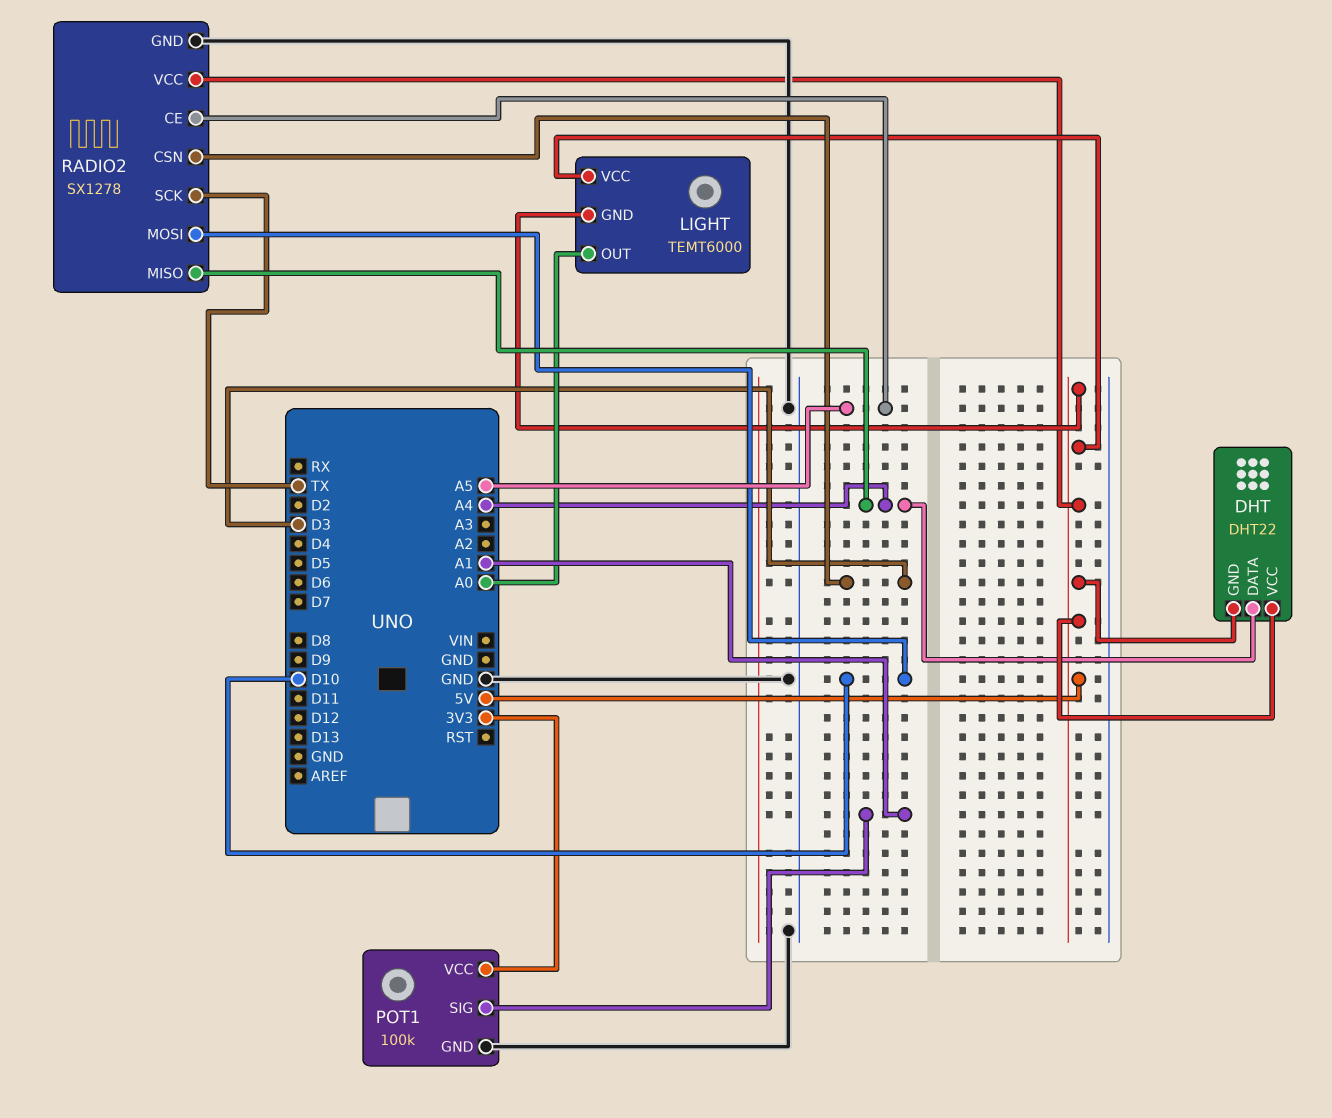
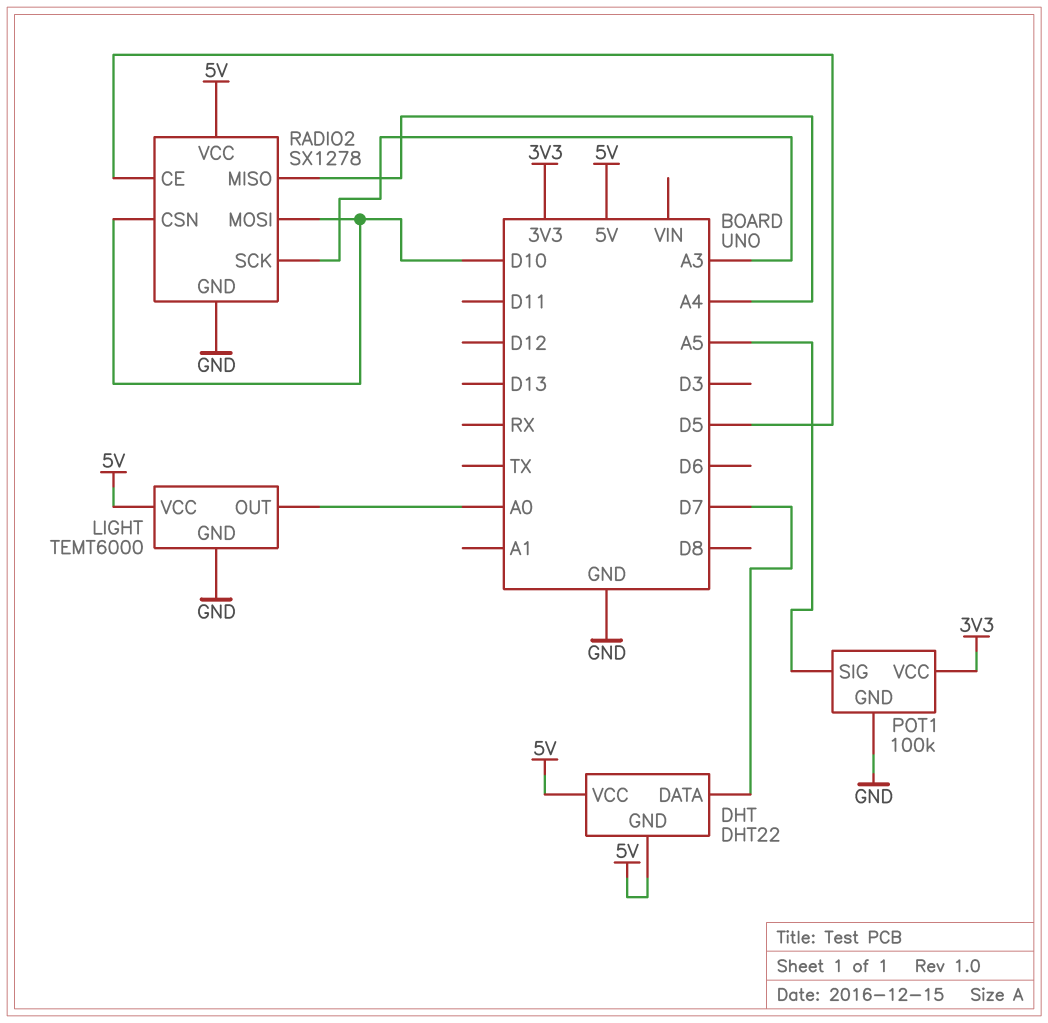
DHT pin DATA: A4 -> D7
LIGHT pin GND: 5V -> GND
POT1 pin SIG: A1 -> A5
RADIO2 pin CE: A5 -> D5
RADIO2 pin CSN: D3 -> D10
RADIO2 pin SCK: TX -> A3

